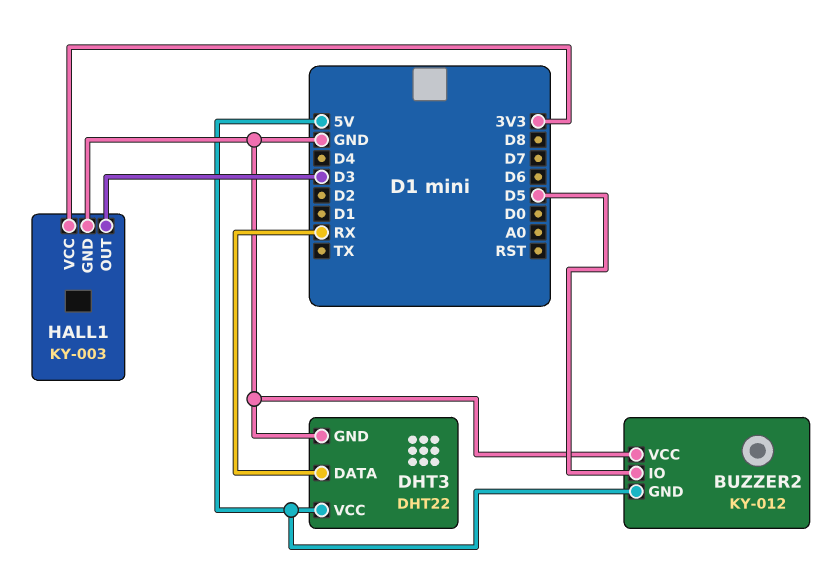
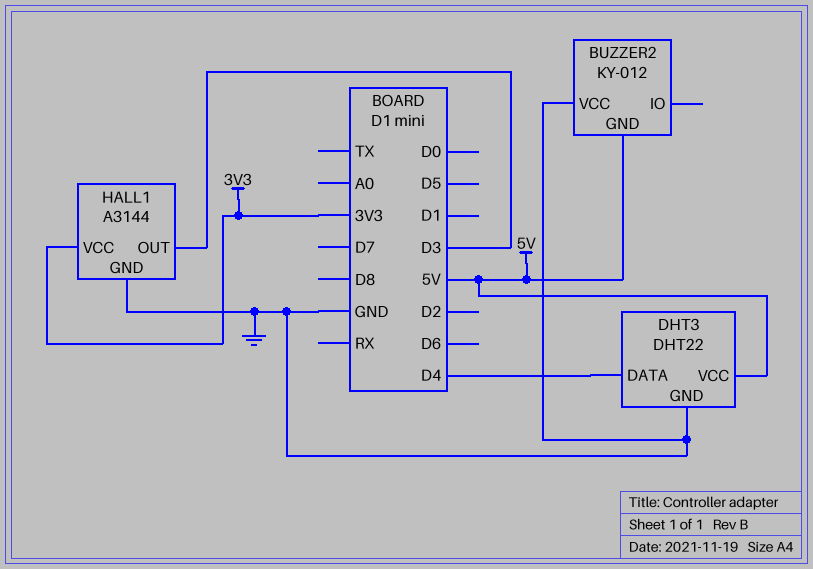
BUZZER2 pin IO: D5 -> none
DHT3 pin DATA: RX -> D4
HALL1: KY-003 -> A3144

